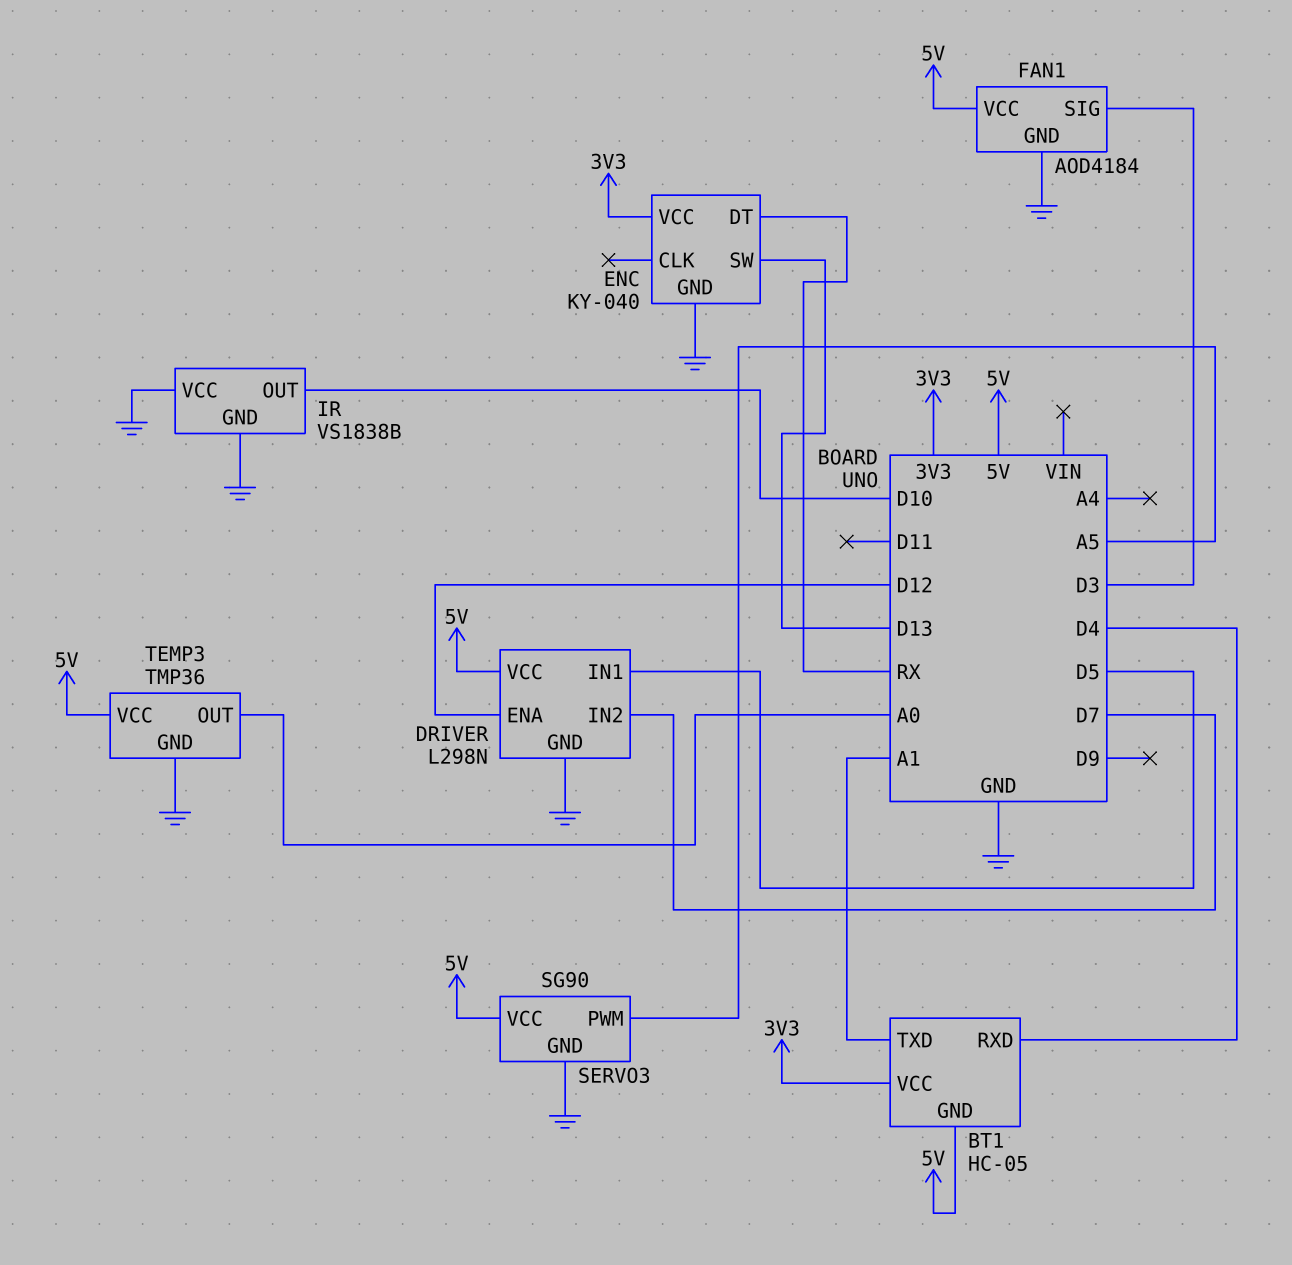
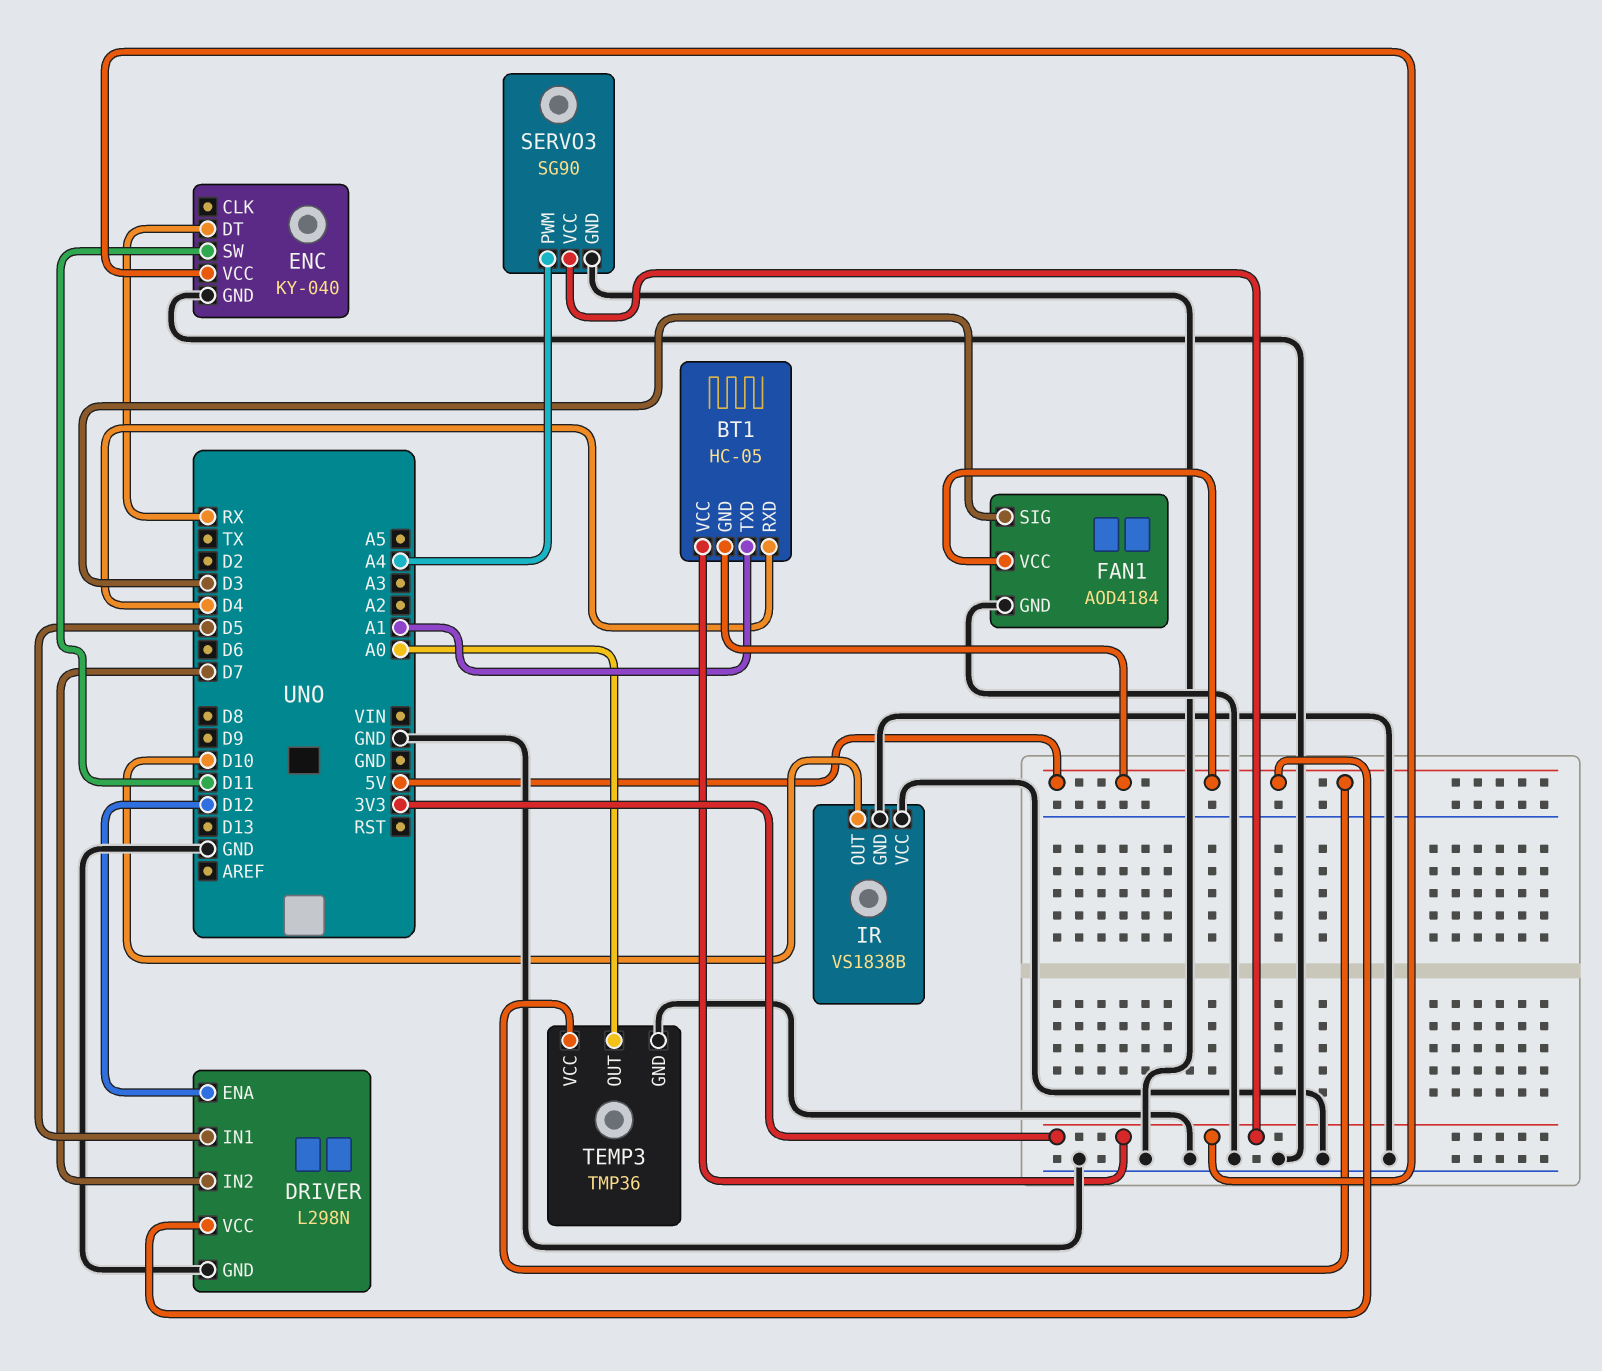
ENC pin SW: D13 -> D11
SERVO3 pin PWM: A5 -> A4
SERVO3 pin VCC: 5V -> 3V3

